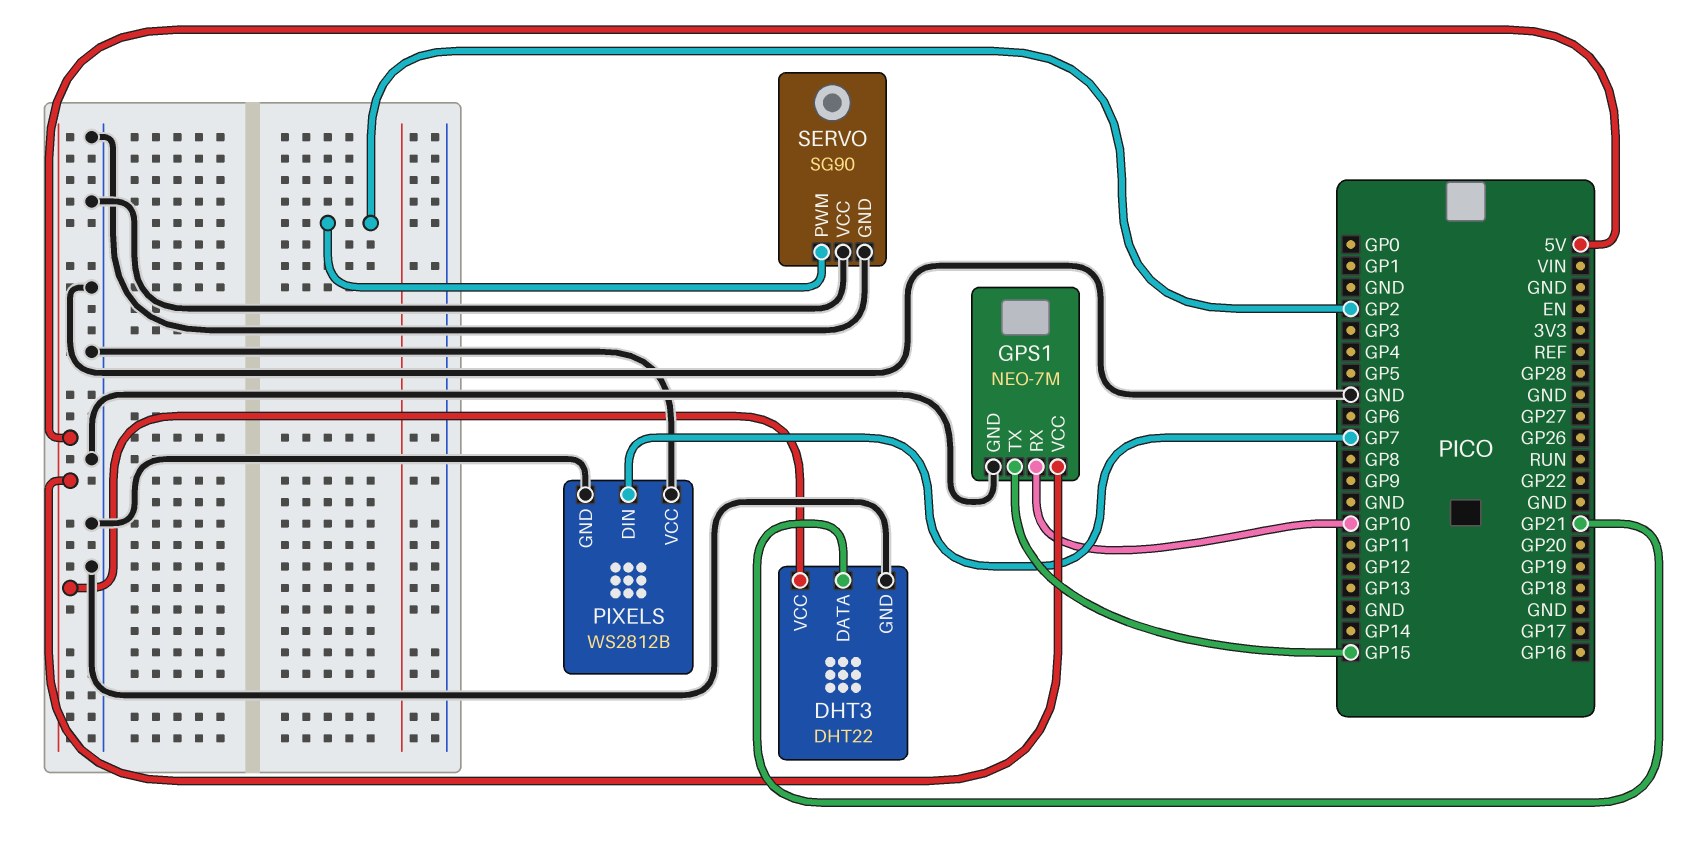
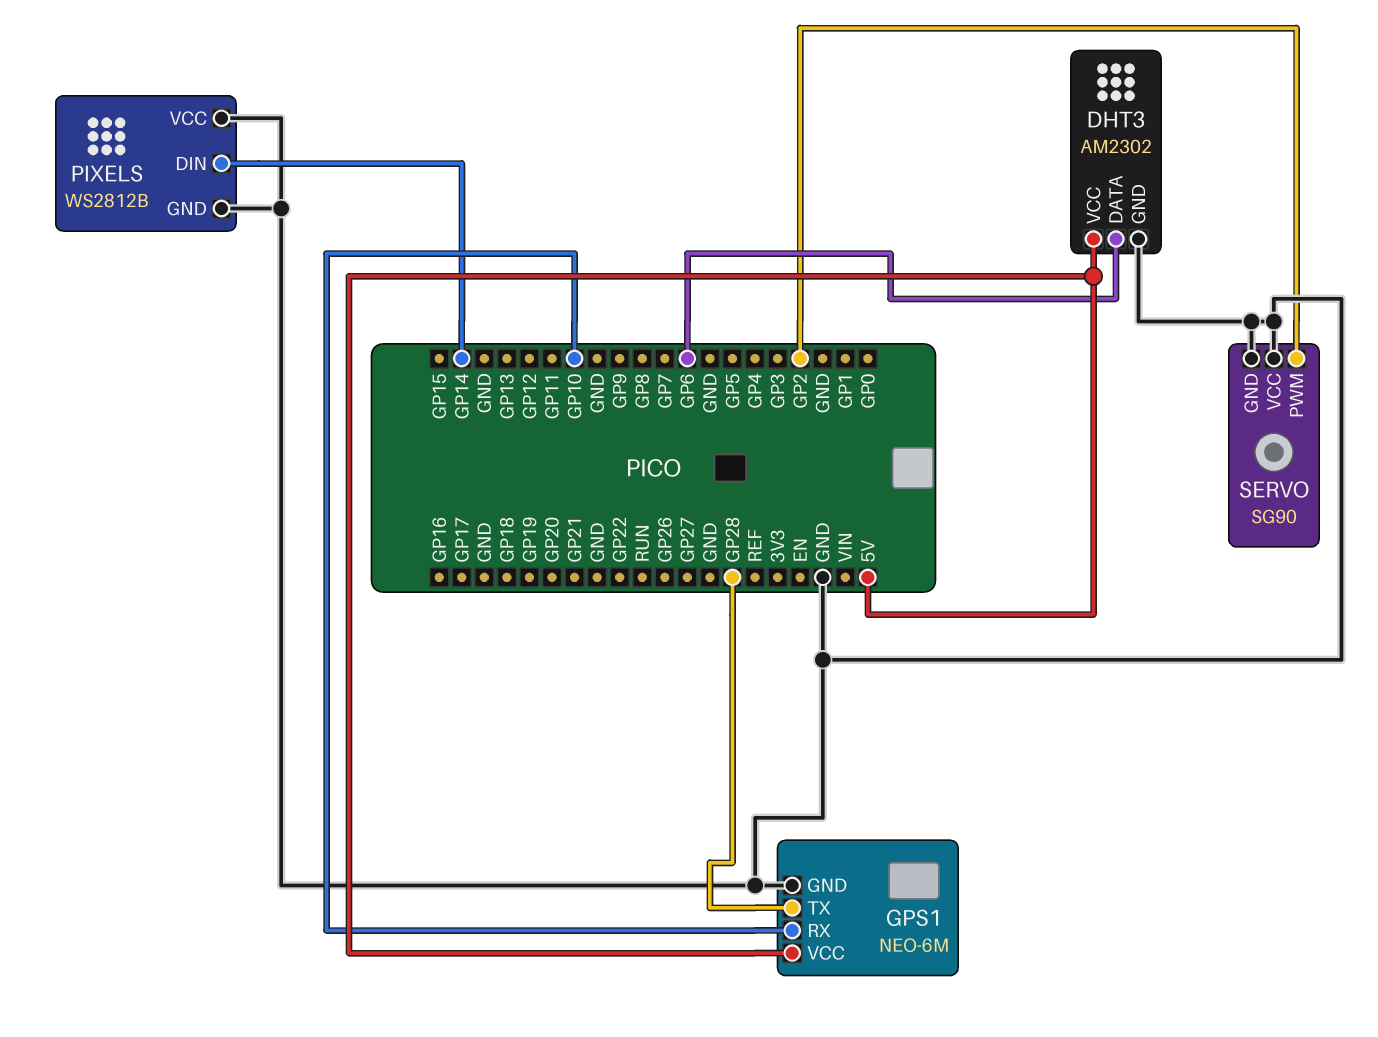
DHT3: DHT22 -> AM2302
DHT3 pin DATA: GP21 -> GP6
GPS1: NEO-7M -> NEO-6M
GPS1 pin TX: GP15 -> GP28
PIXELS pin DIN: GP7 -> GP14

